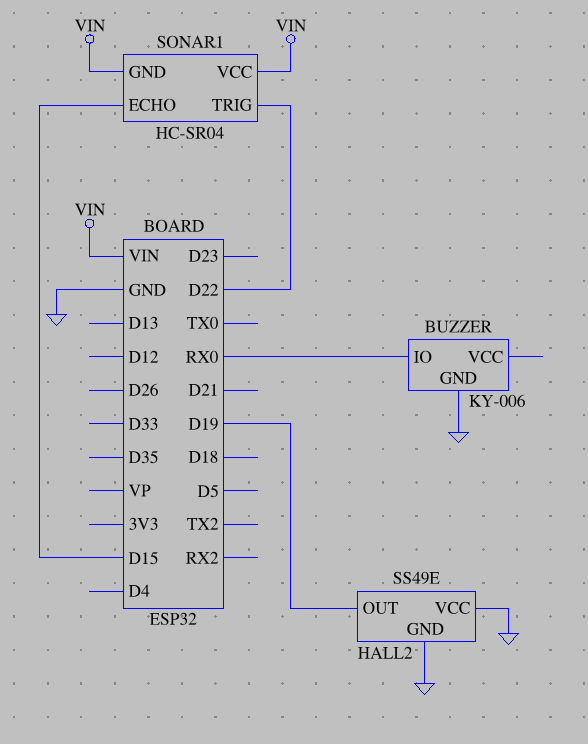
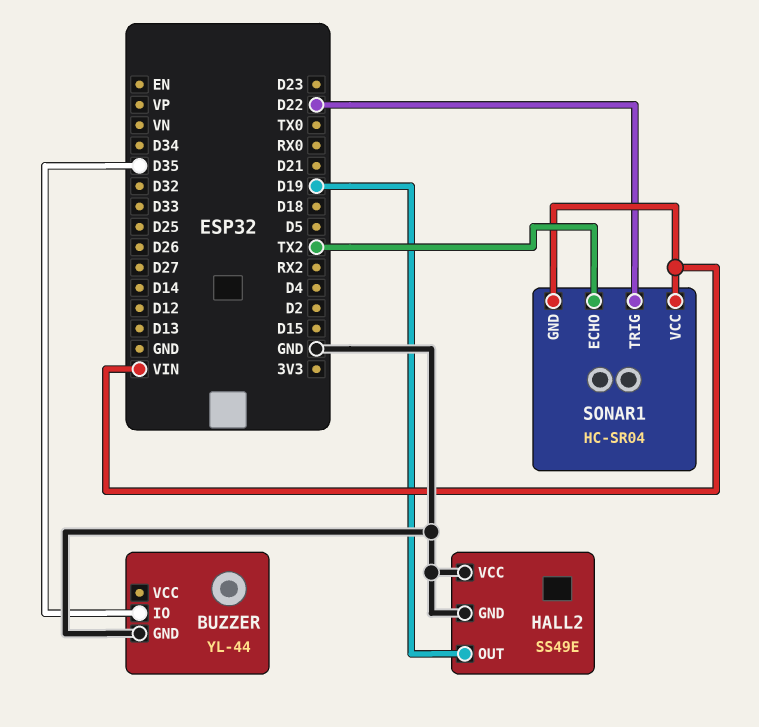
BUZZER: KY-006 -> YL-44
BUZZER pin IO: RX0 -> D35
SONAR1 pin ECHO: D15 -> TX2

